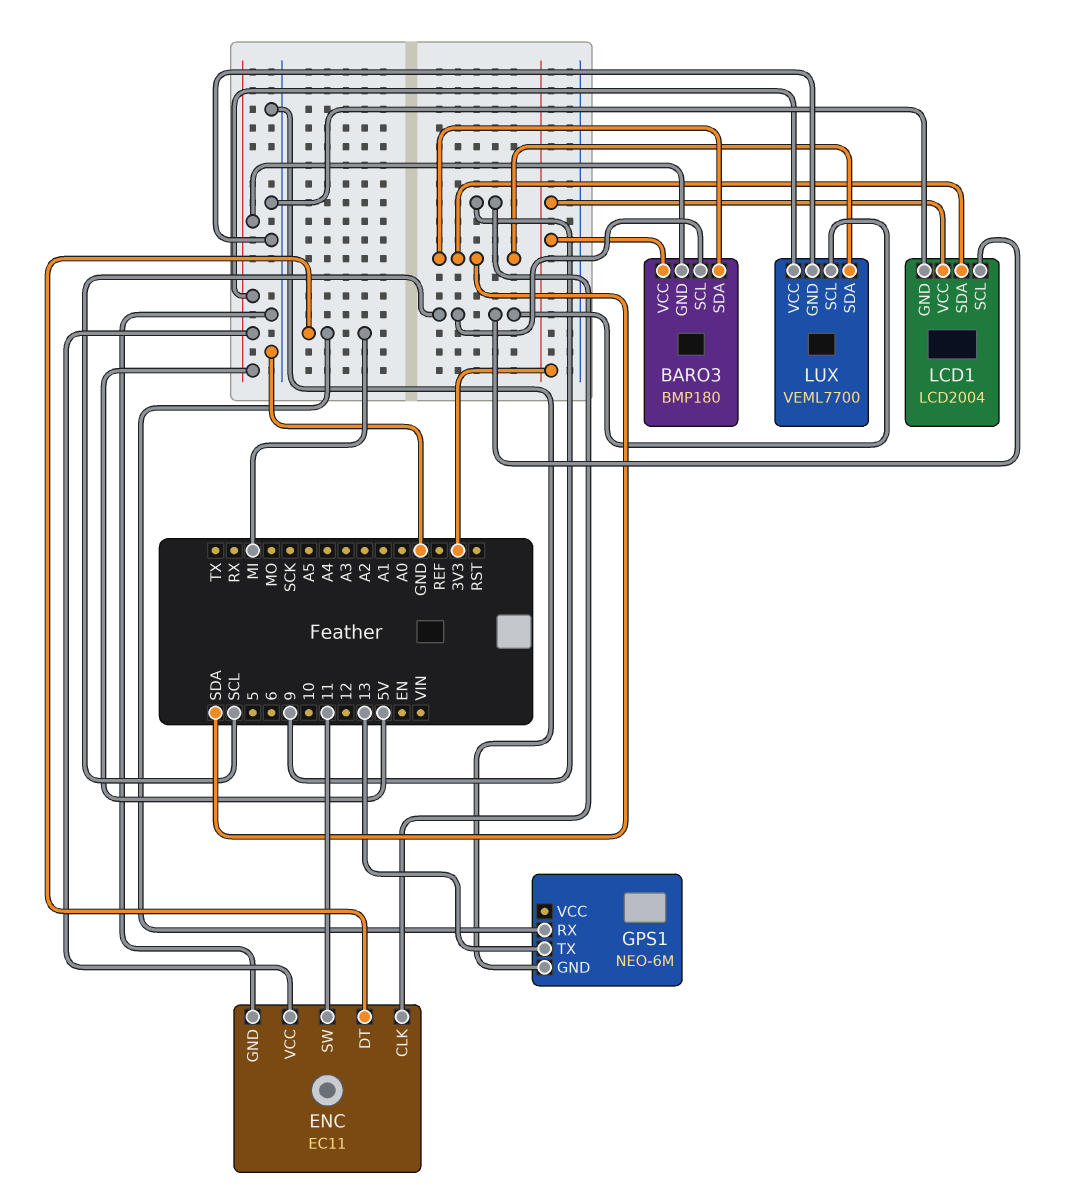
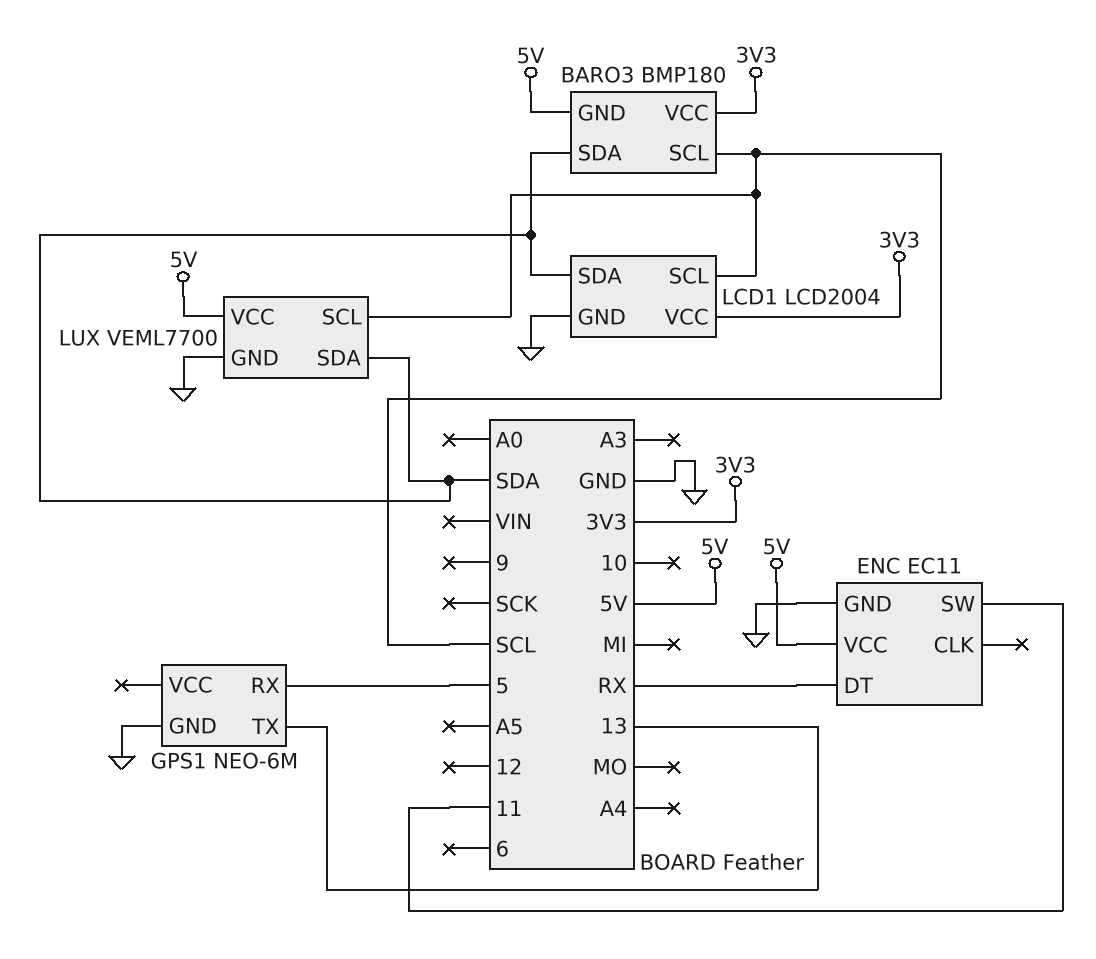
ENC pin CLK: 9 -> none
ENC pin DT: MI -> RX
GPS1 pin RX: MI -> 5

